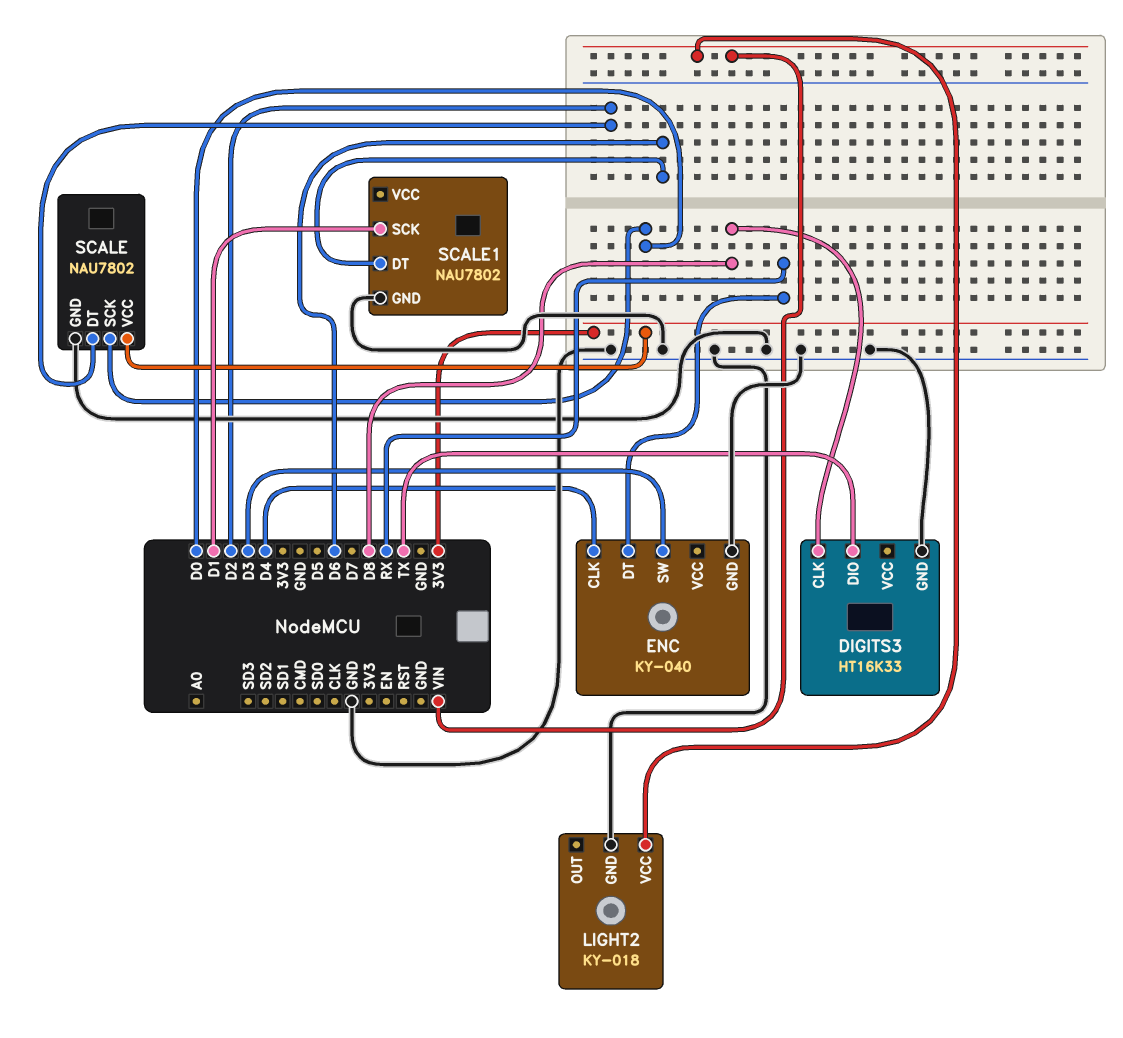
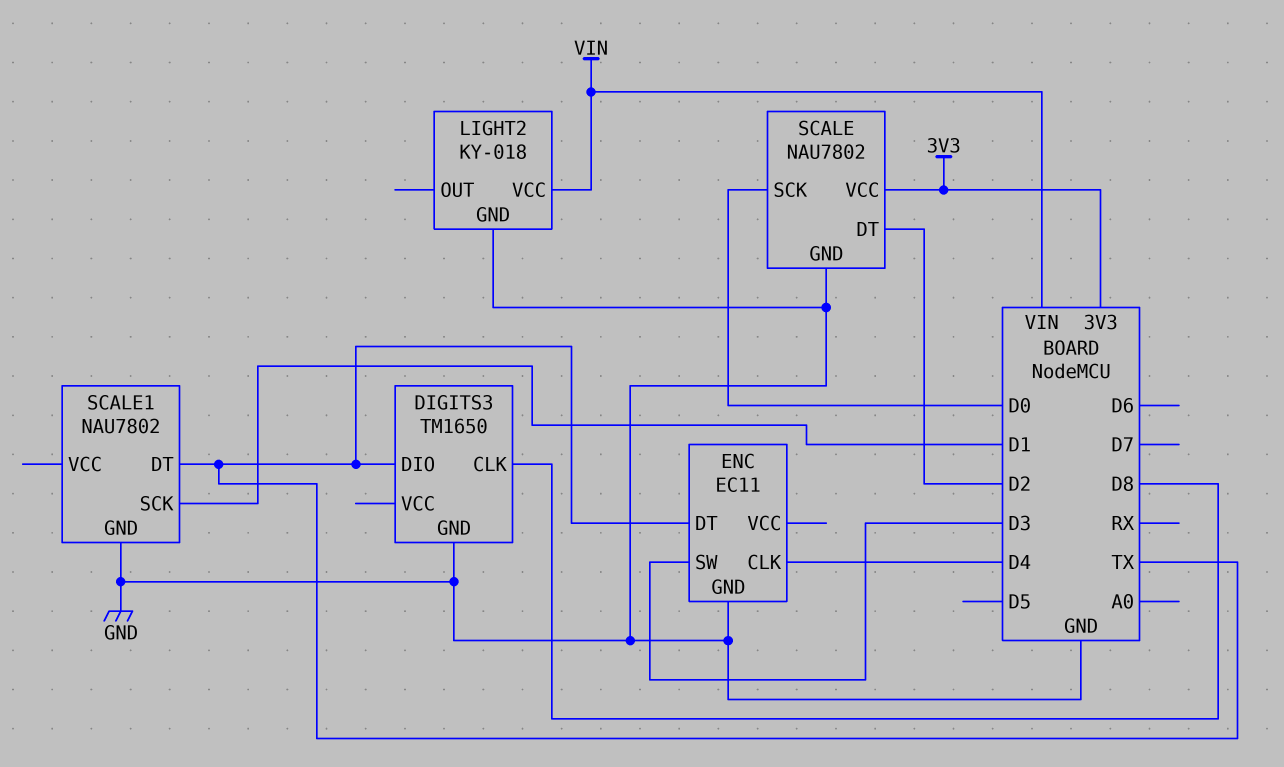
DIGITS3: HT16K33 -> TM1650
ENC: KY-040 -> EC11
ENC pin DT: RX -> TX
SCALE1 pin DT: D6 -> TX

